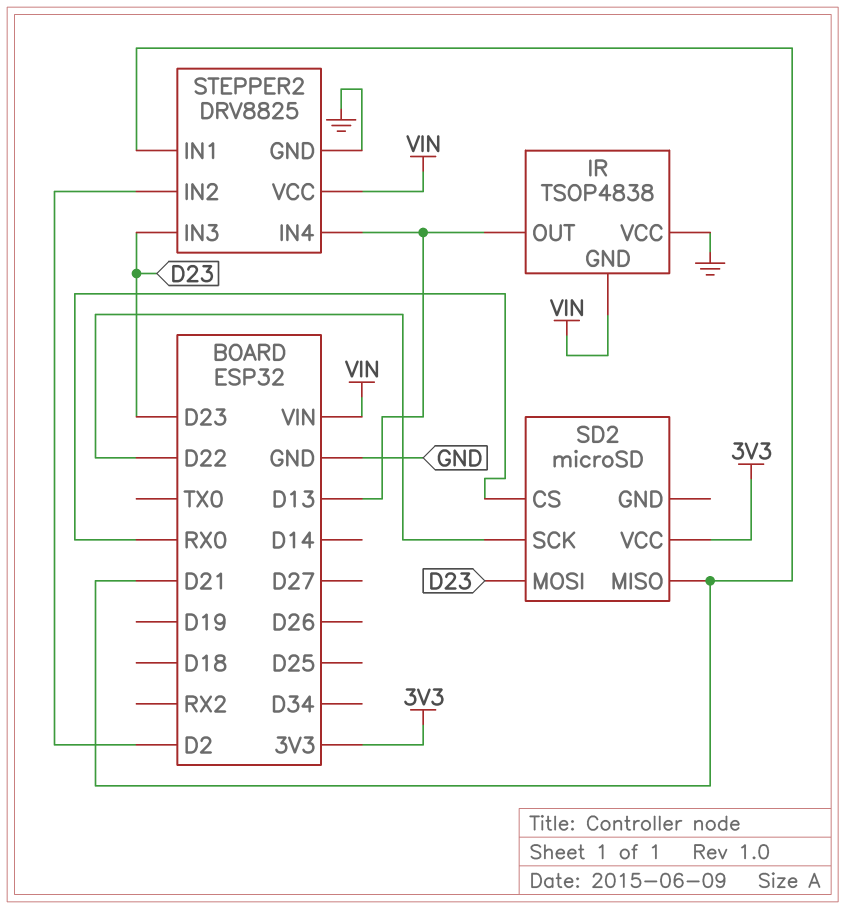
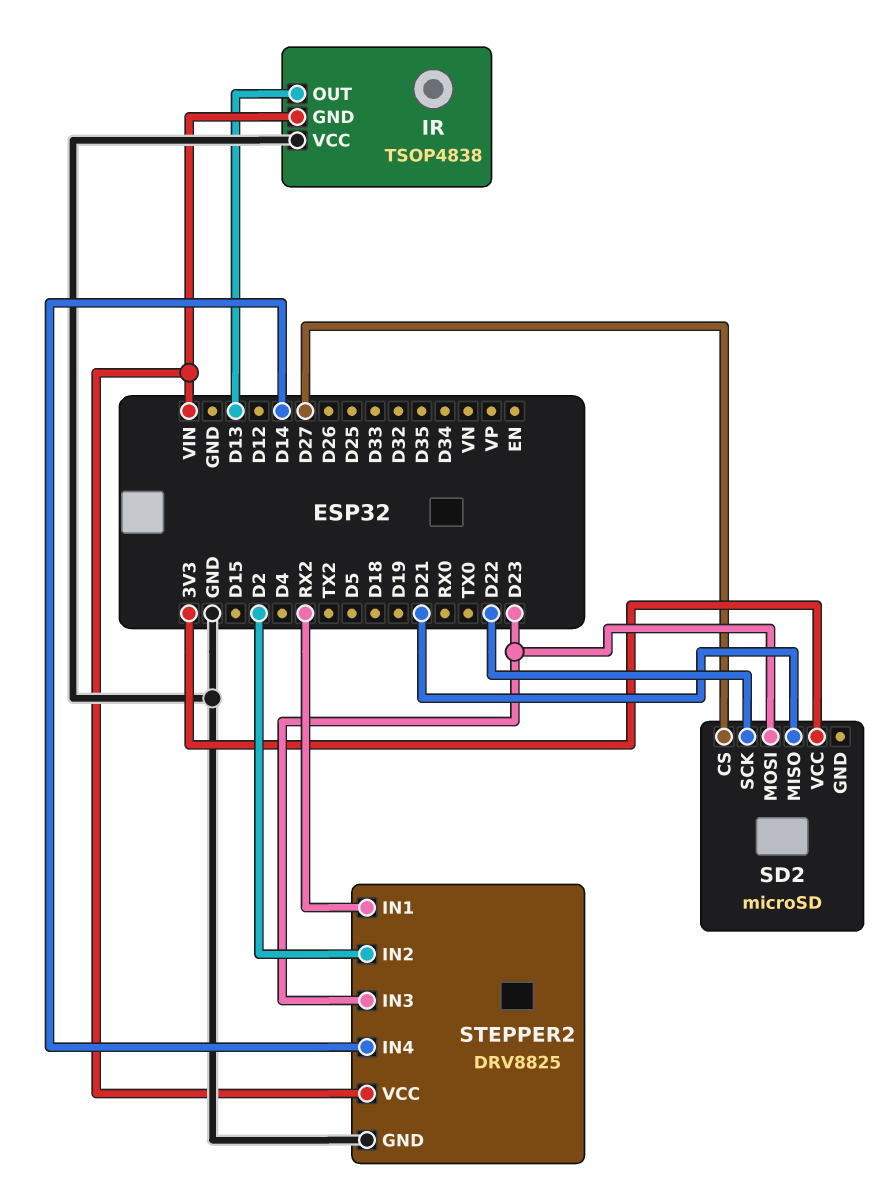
SD2 pin CS: RX0 -> D27
STEPPER2 pin IN1: D21 -> RX2
STEPPER2 pin IN4: D13 -> D14

